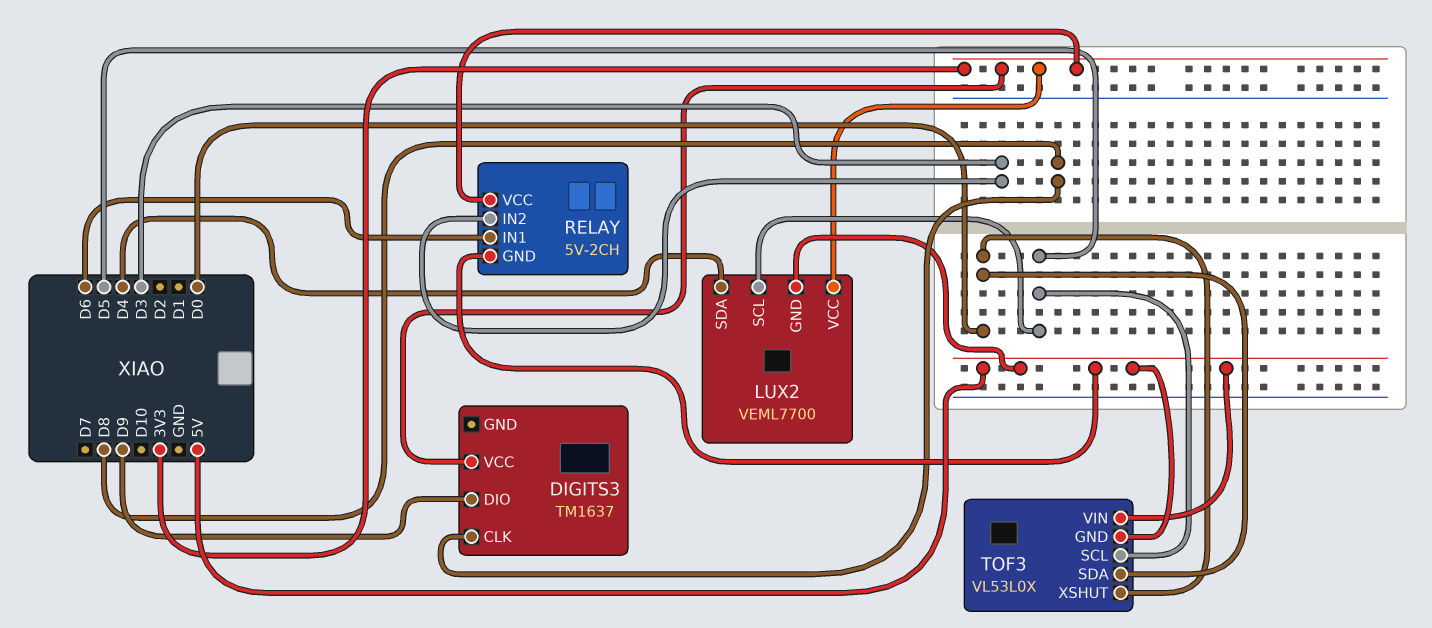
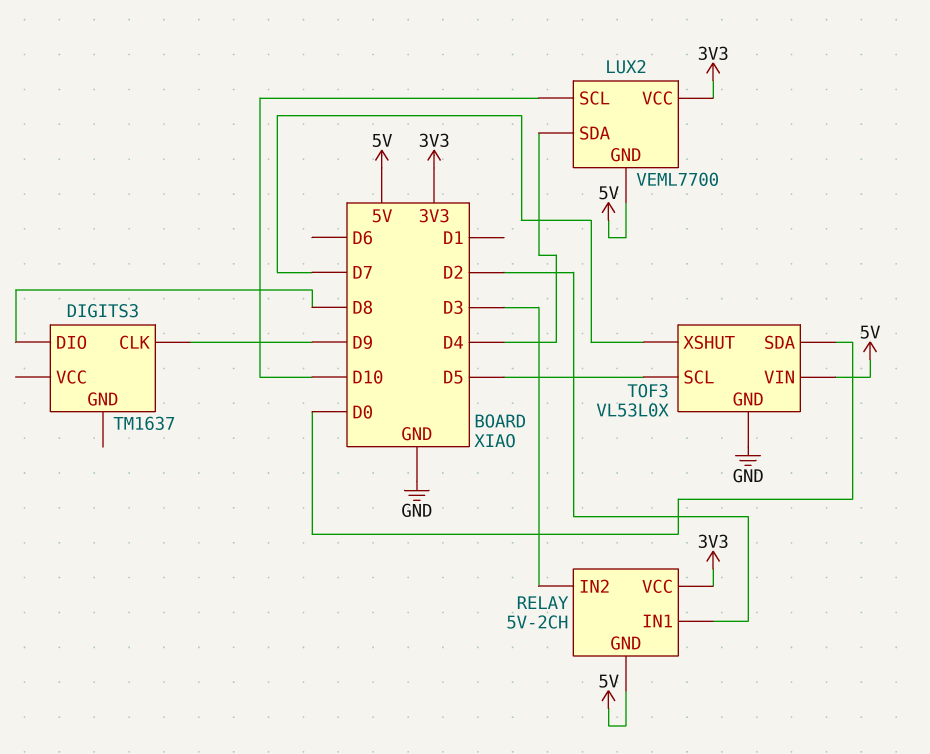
DIGITS3 pin CLK: D8 -> D9
DIGITS3 pin DIO: D9 -> D8
DIGITS3 pin VCC: 3V3 -> none
LUX2 pin SCL: D5 -> D10
RELAY pin IN1: D6 -> D2
TOF3 pin GND: 5V -> GND
TOF3 pin XSHUT: D0 -> D7

